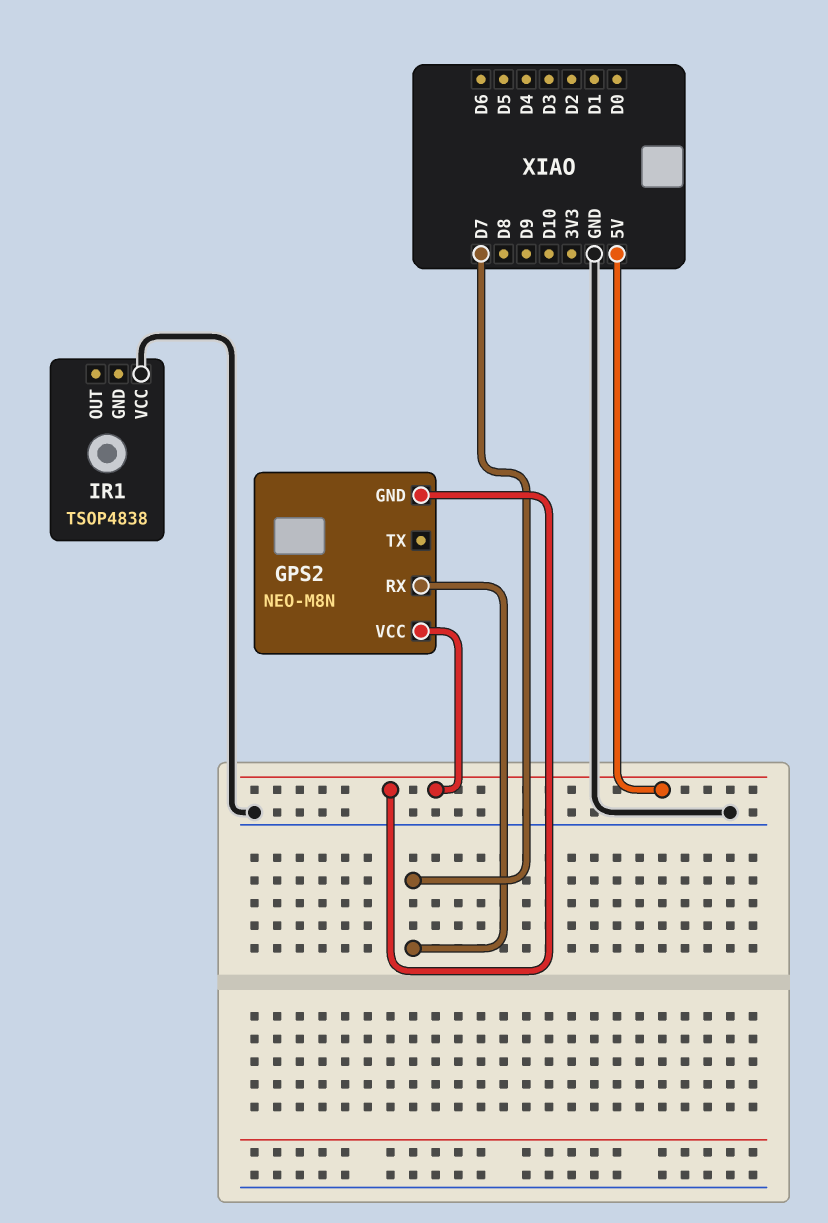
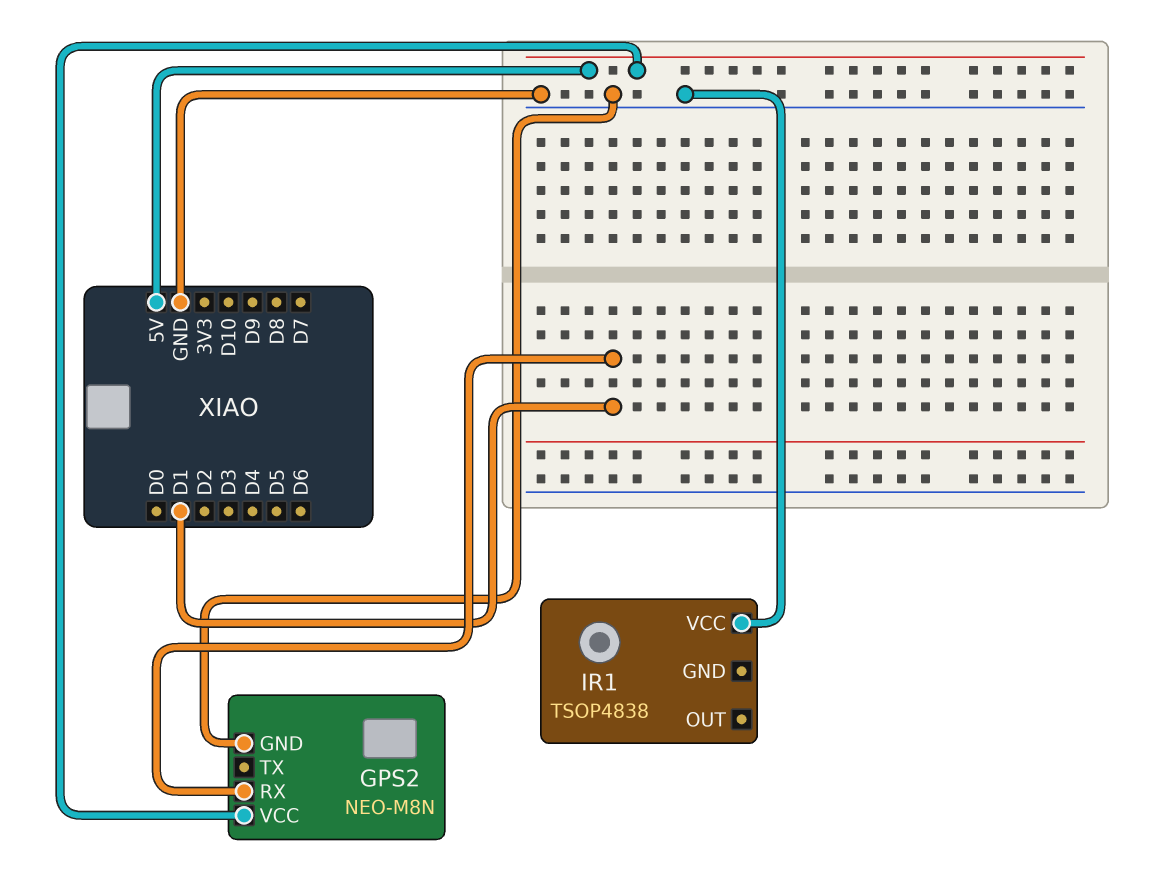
GPS2 pin GND: 5V -> GND
GPS2 pin RX: D7 -> D1

